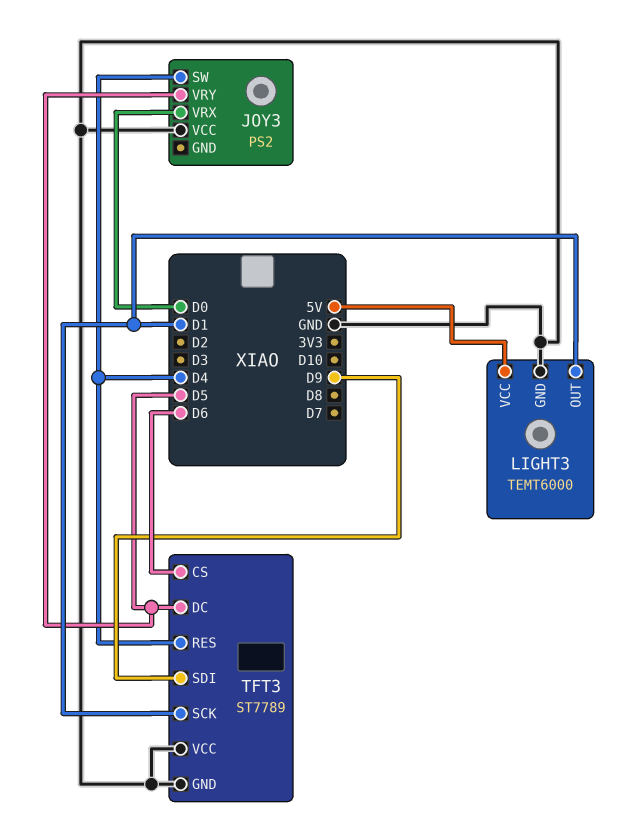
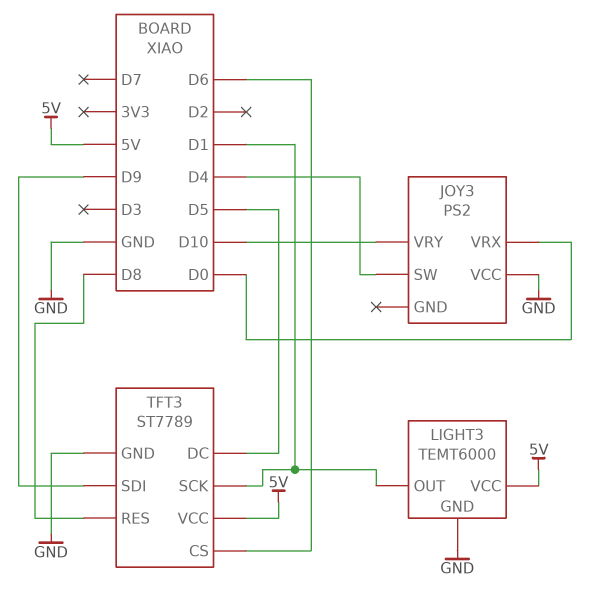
JOY3 pin VRY: D5 -> D10
TFT3 pin RES: D4 -> D8
TFT3 pin VCC: GND -> 5V

